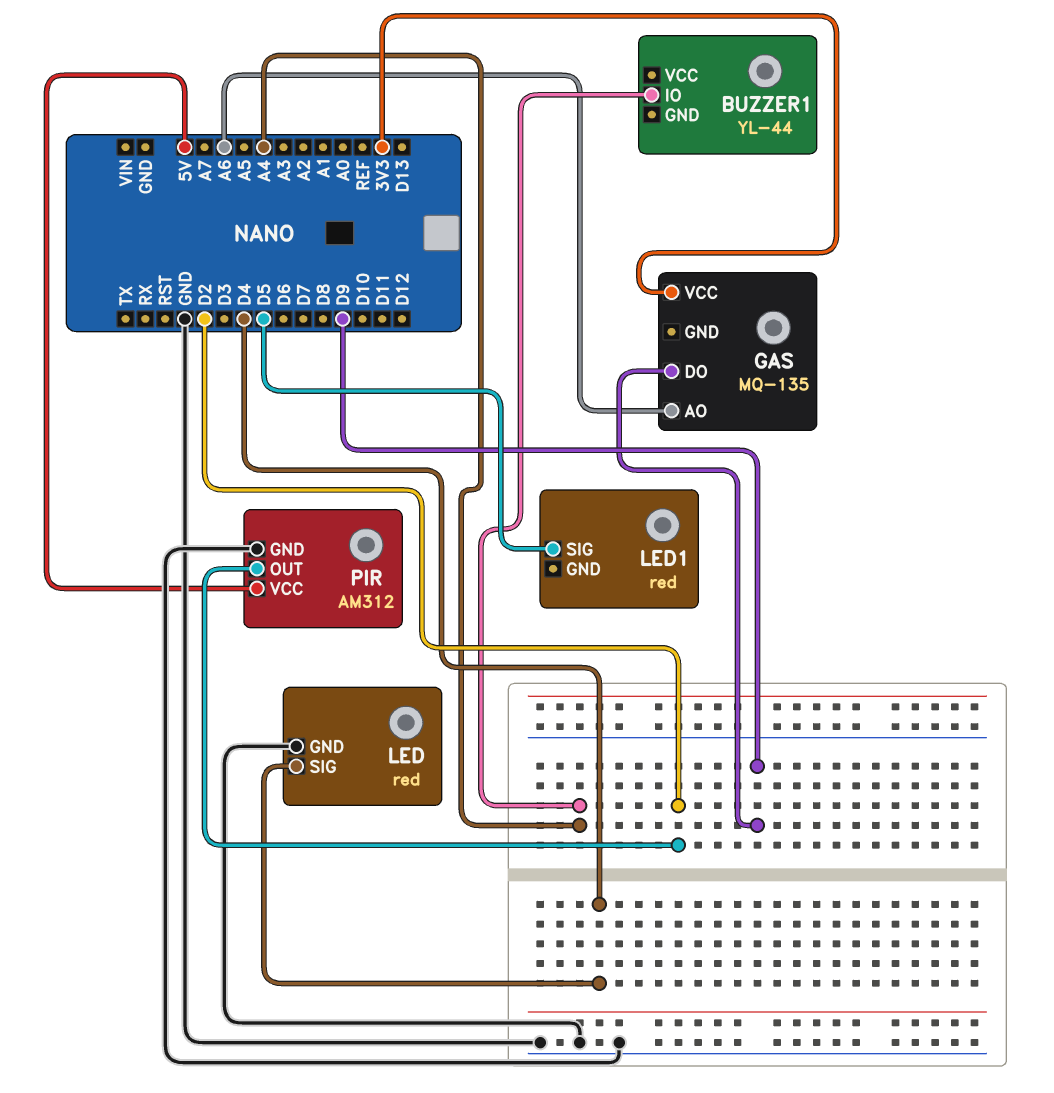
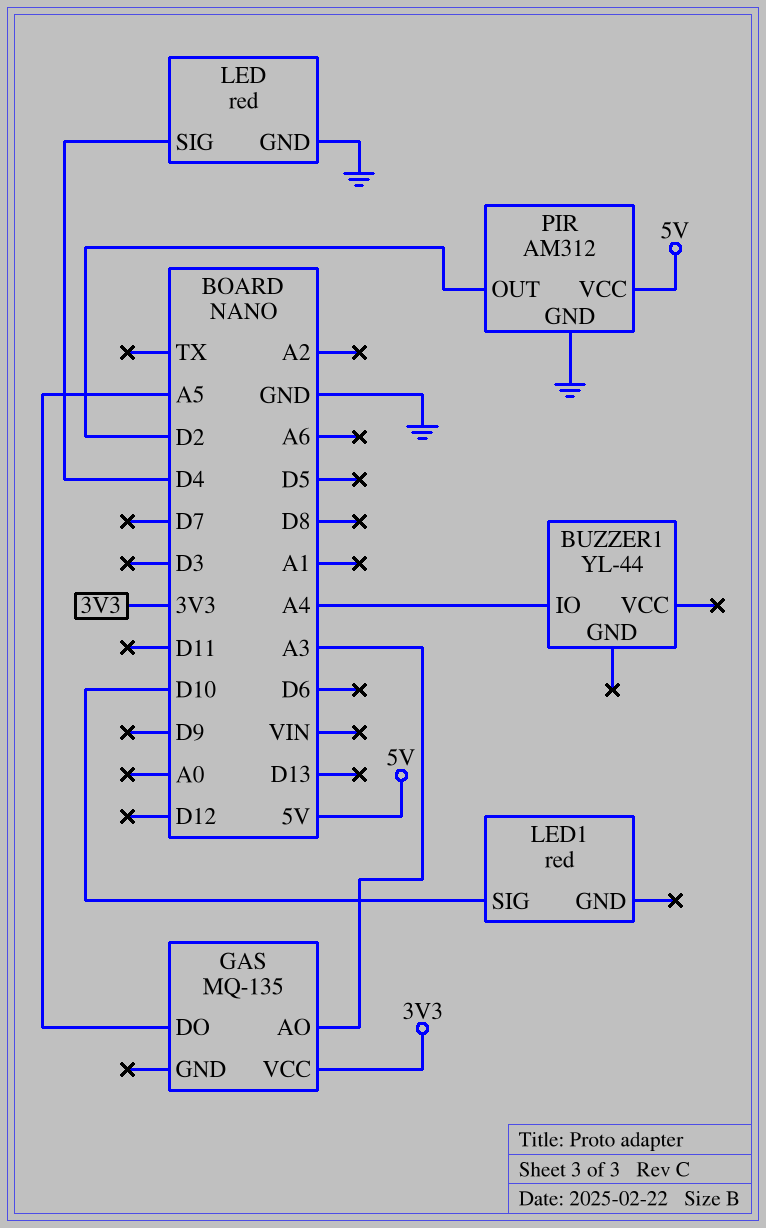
GAS pin AO: A6 -> A3
GAS pin DO: D9 -> A5
LED1 pin SIG: D5 -> D10

